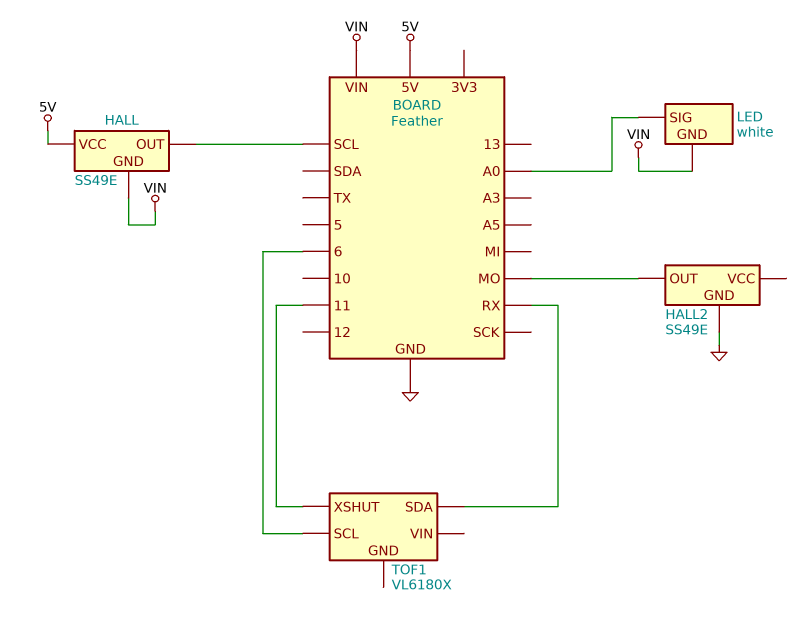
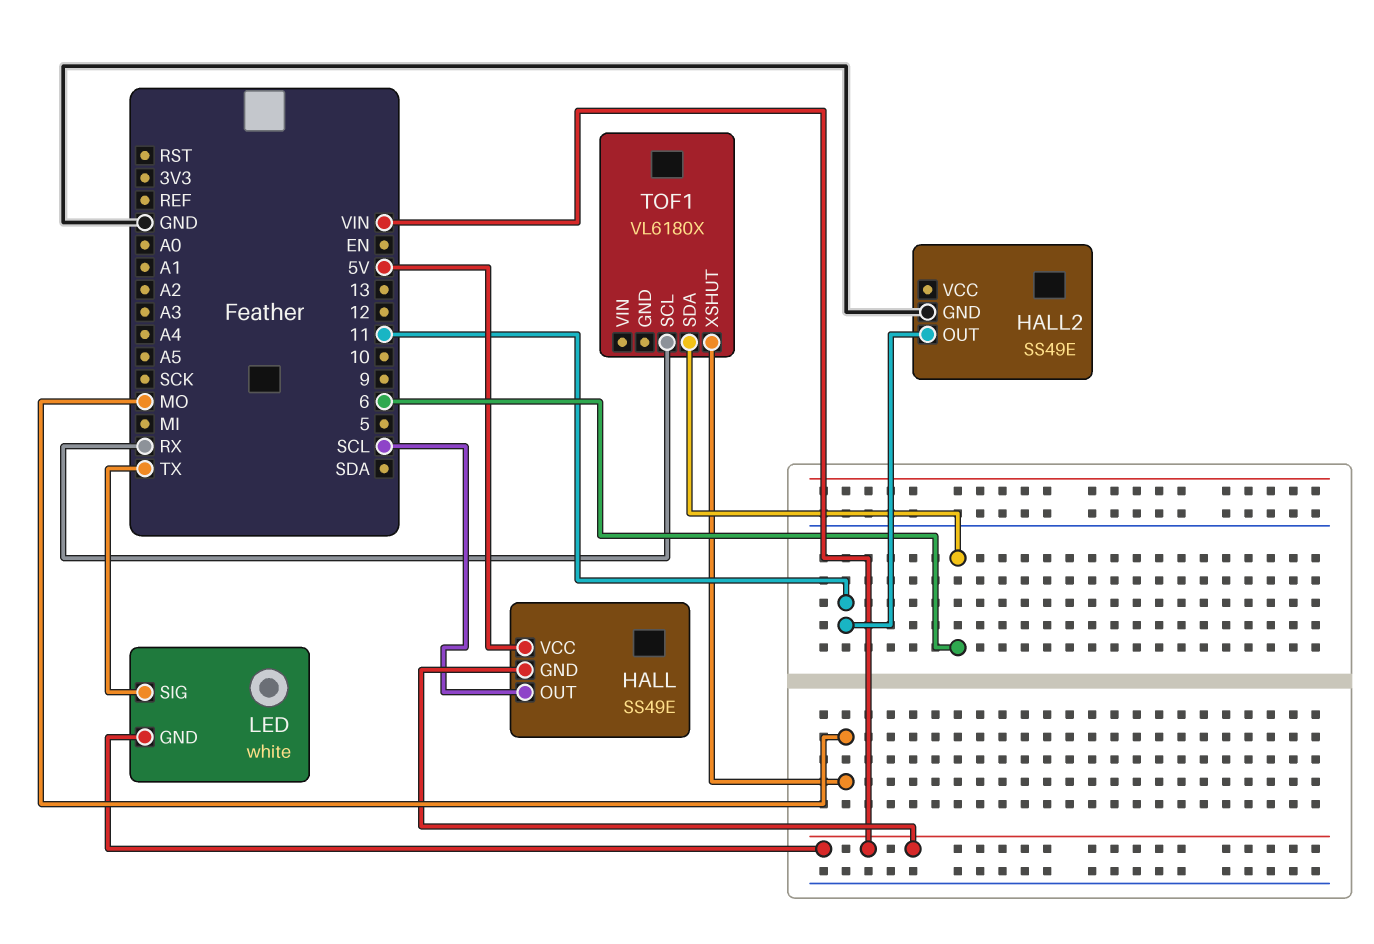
HALL2 pin OUT: MO -> 11
LED pin SIG: A0 -> TX
TOF1 pin SCL: 6 -> RX
TOF1 pin SDA: RX -> 6
TOF1 pin XSHUT: 11 -> MO

